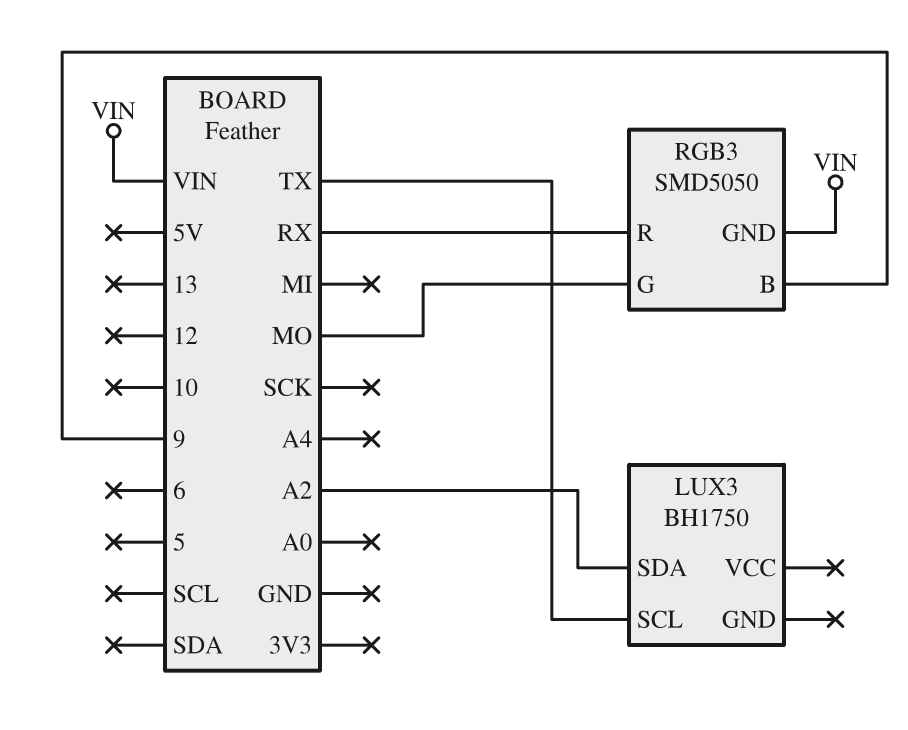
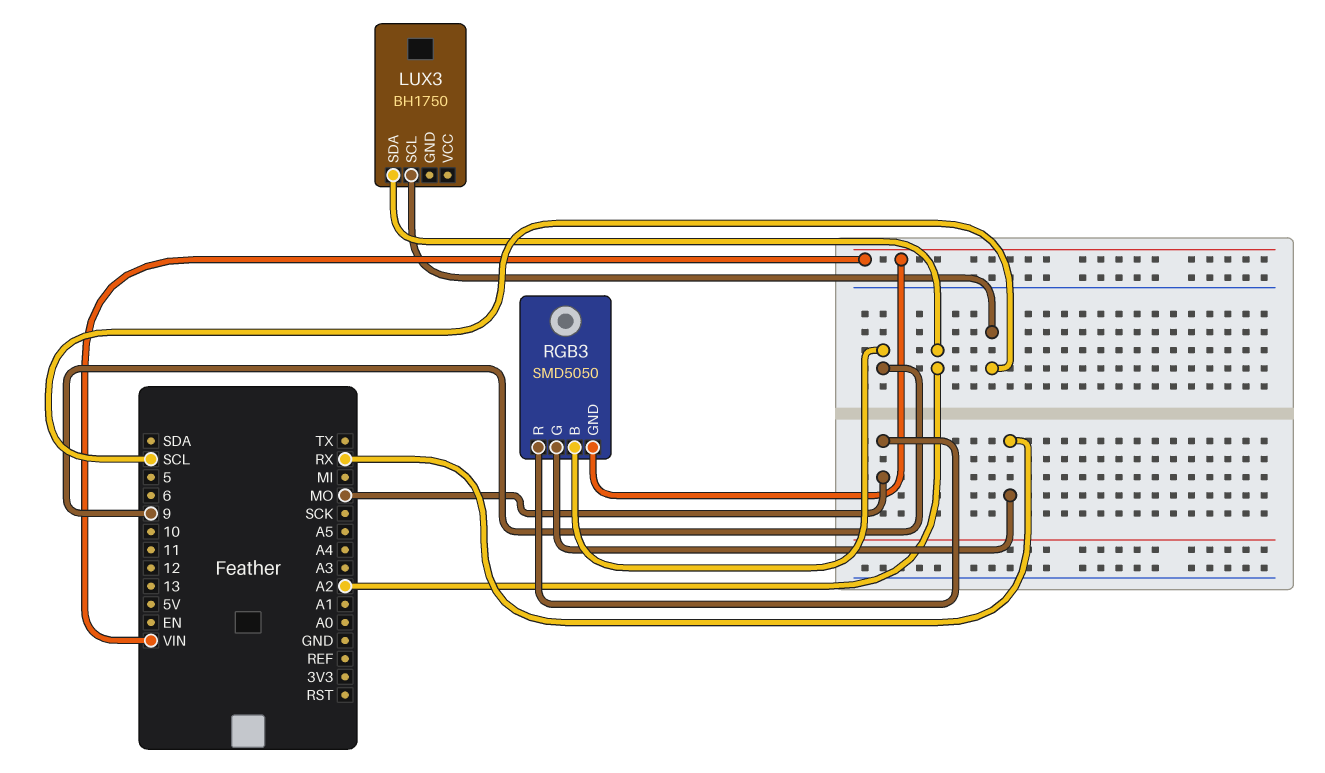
LUX3 pin SCL: TX -> SCL
RGB3 pin G: MO -> RX
RGB3 pin R: RX -> MO

